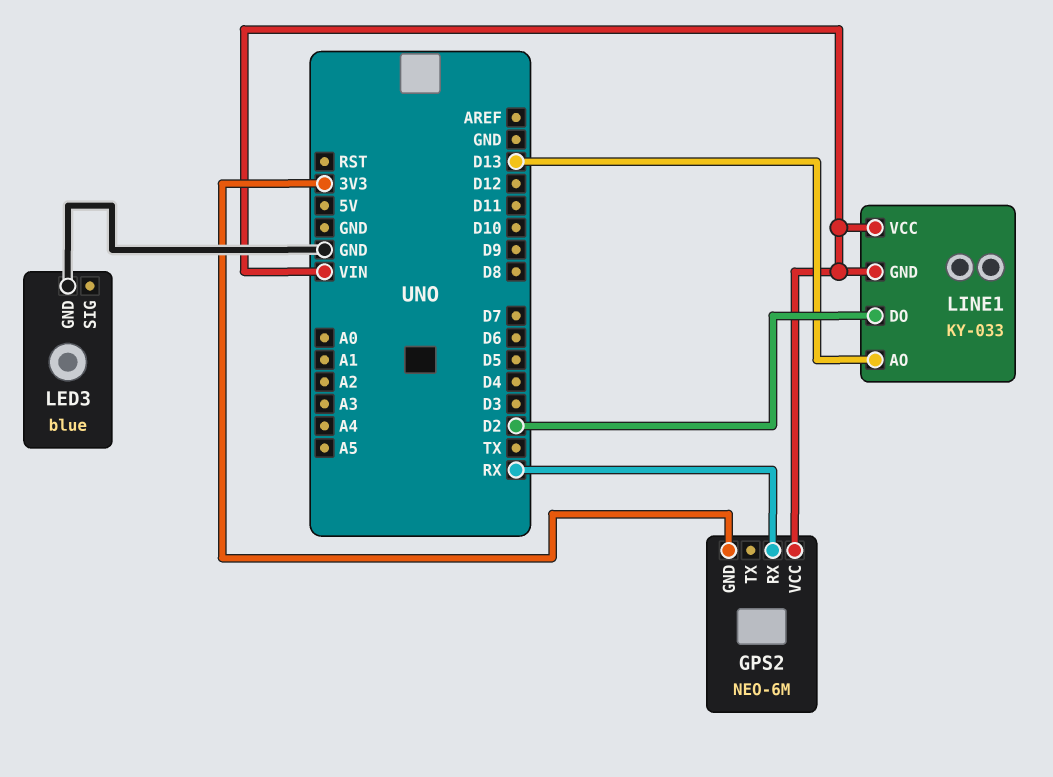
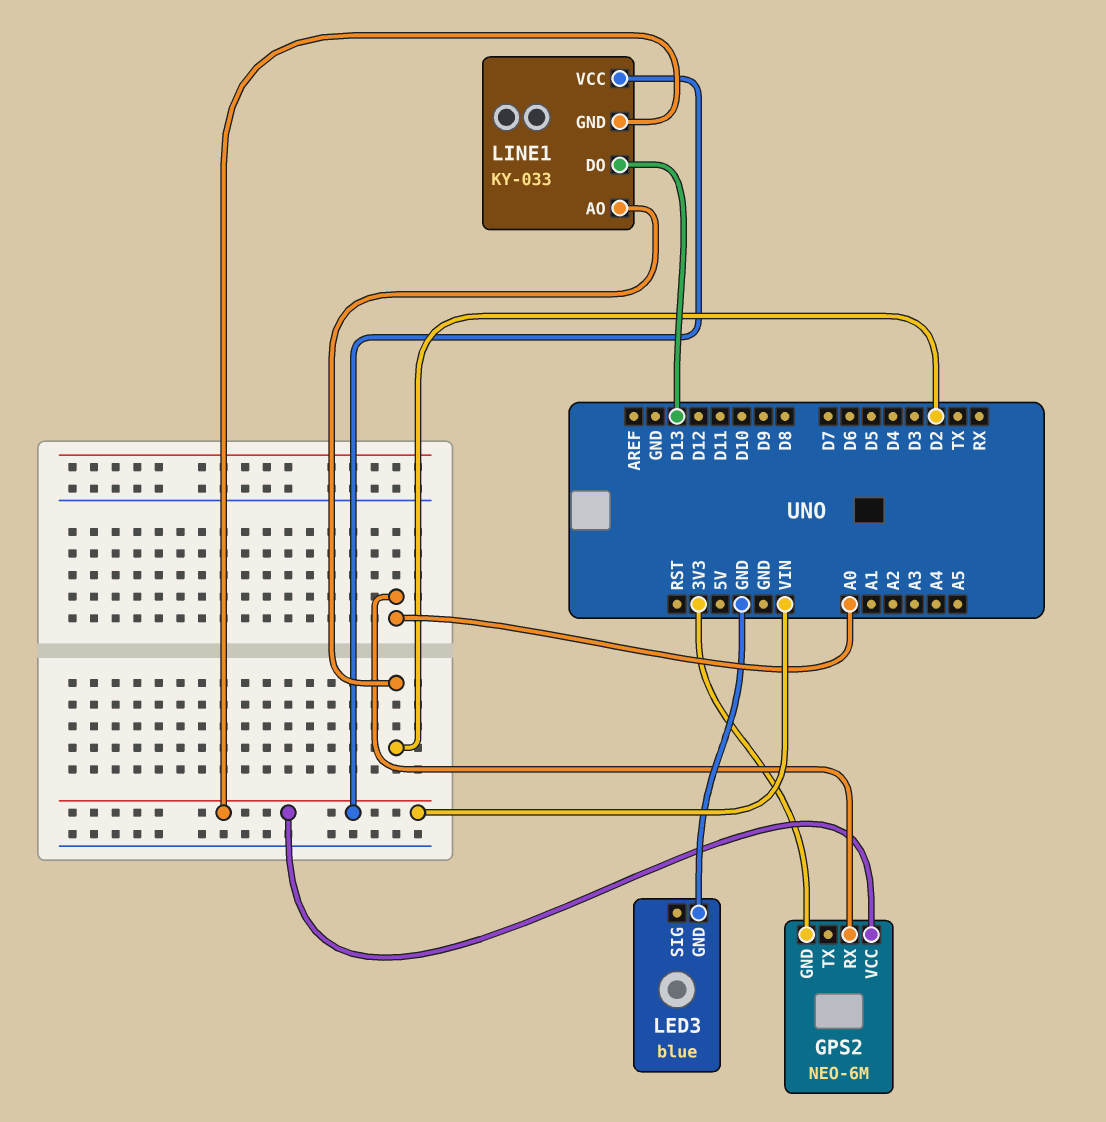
GPS2 pin RX: RX -> A0
LINE1 pin AO: D13 -> D2
LINE1 pin DO: D2 -> D13

